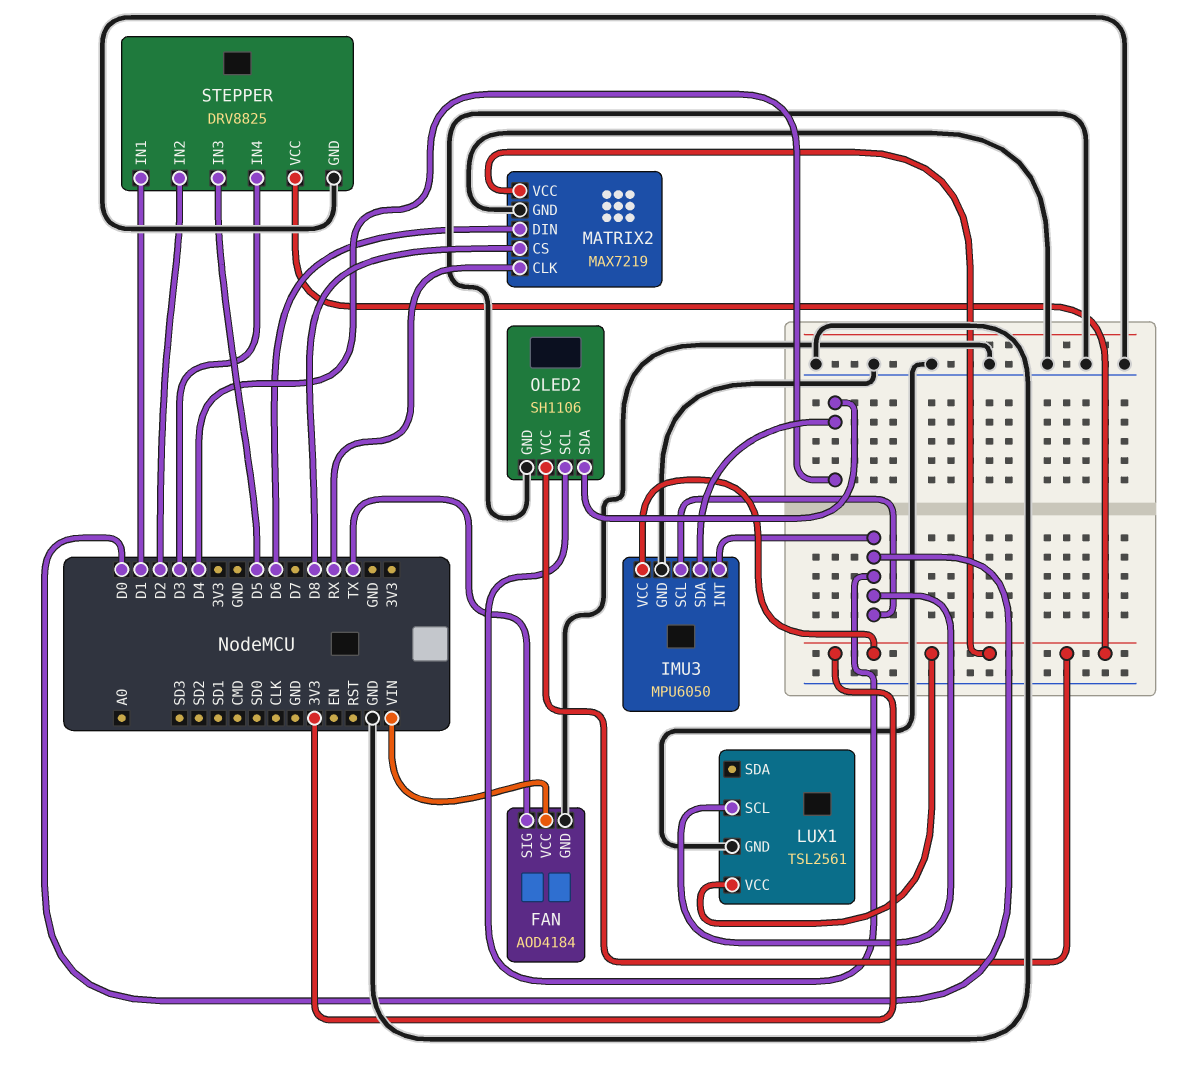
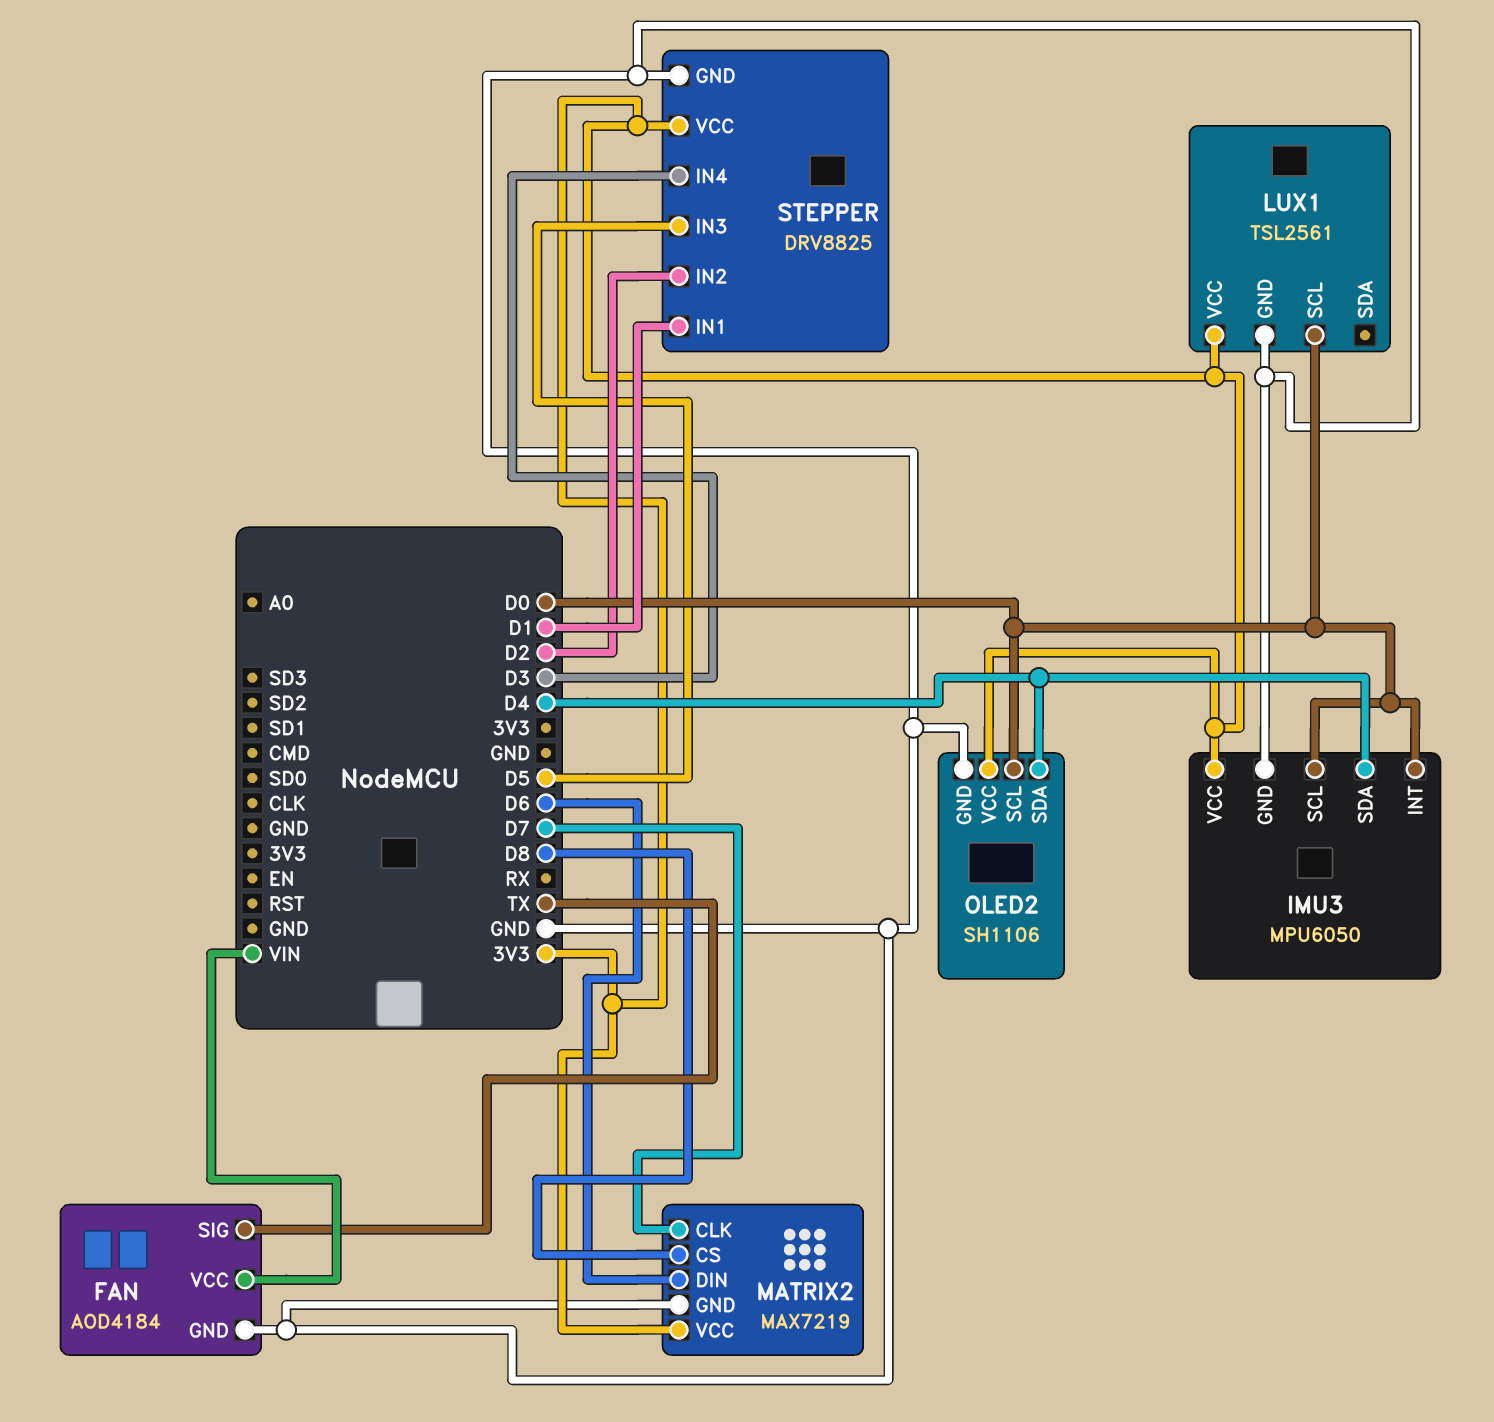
MATRIX2 pin CLK: RX -> D7

